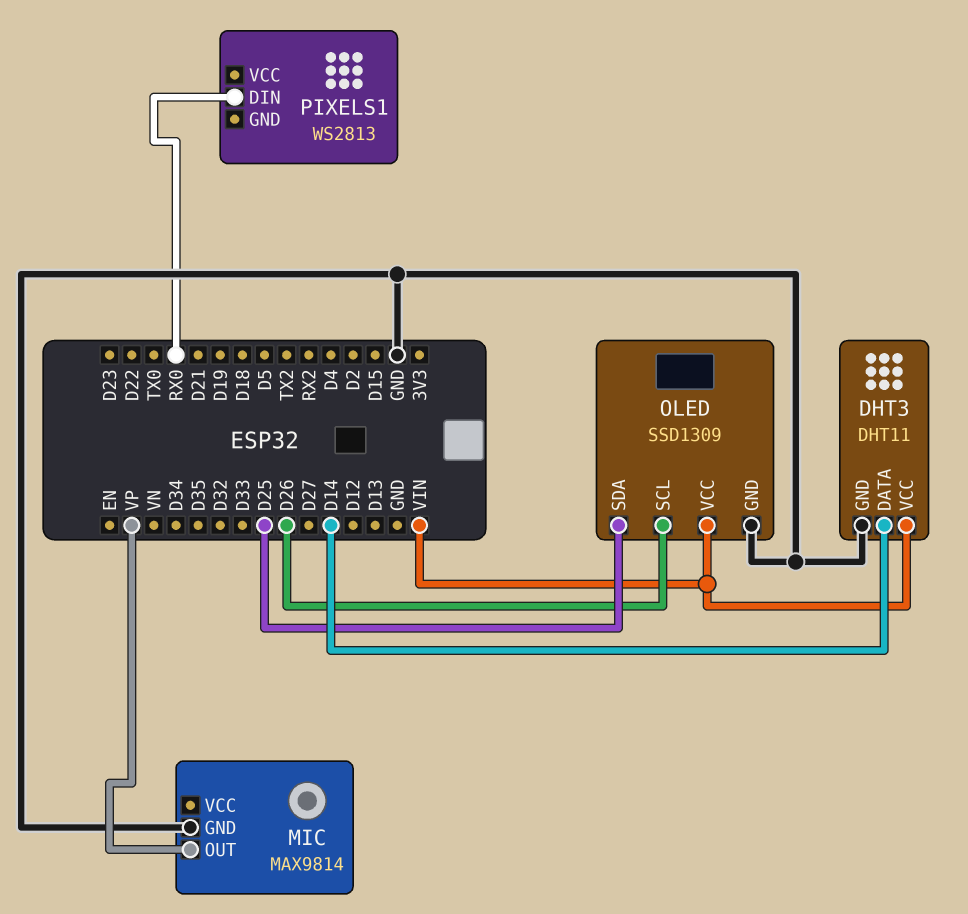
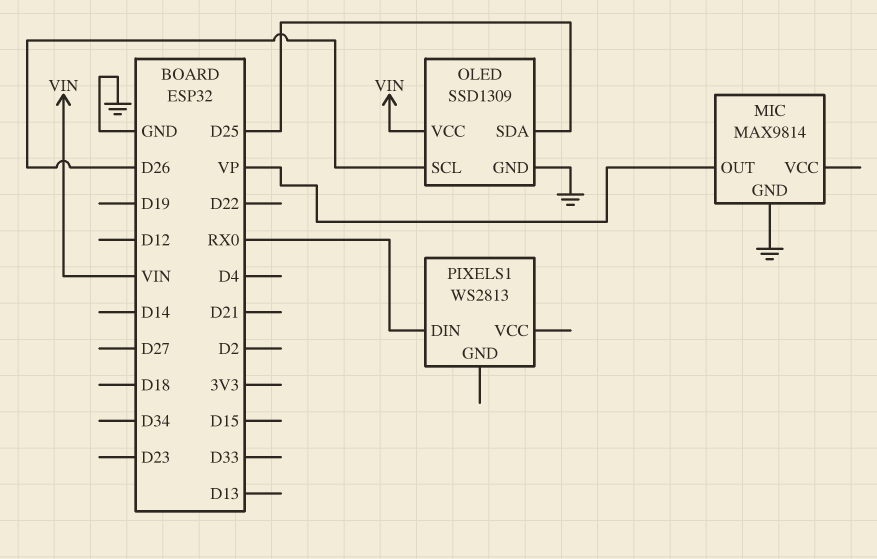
DHT3: DHT11 -> none
DHT3 pin DATA: D14 -> none
DHT3 pin GND: GND -> none
DHT3 pin VCC: VIN -> none

